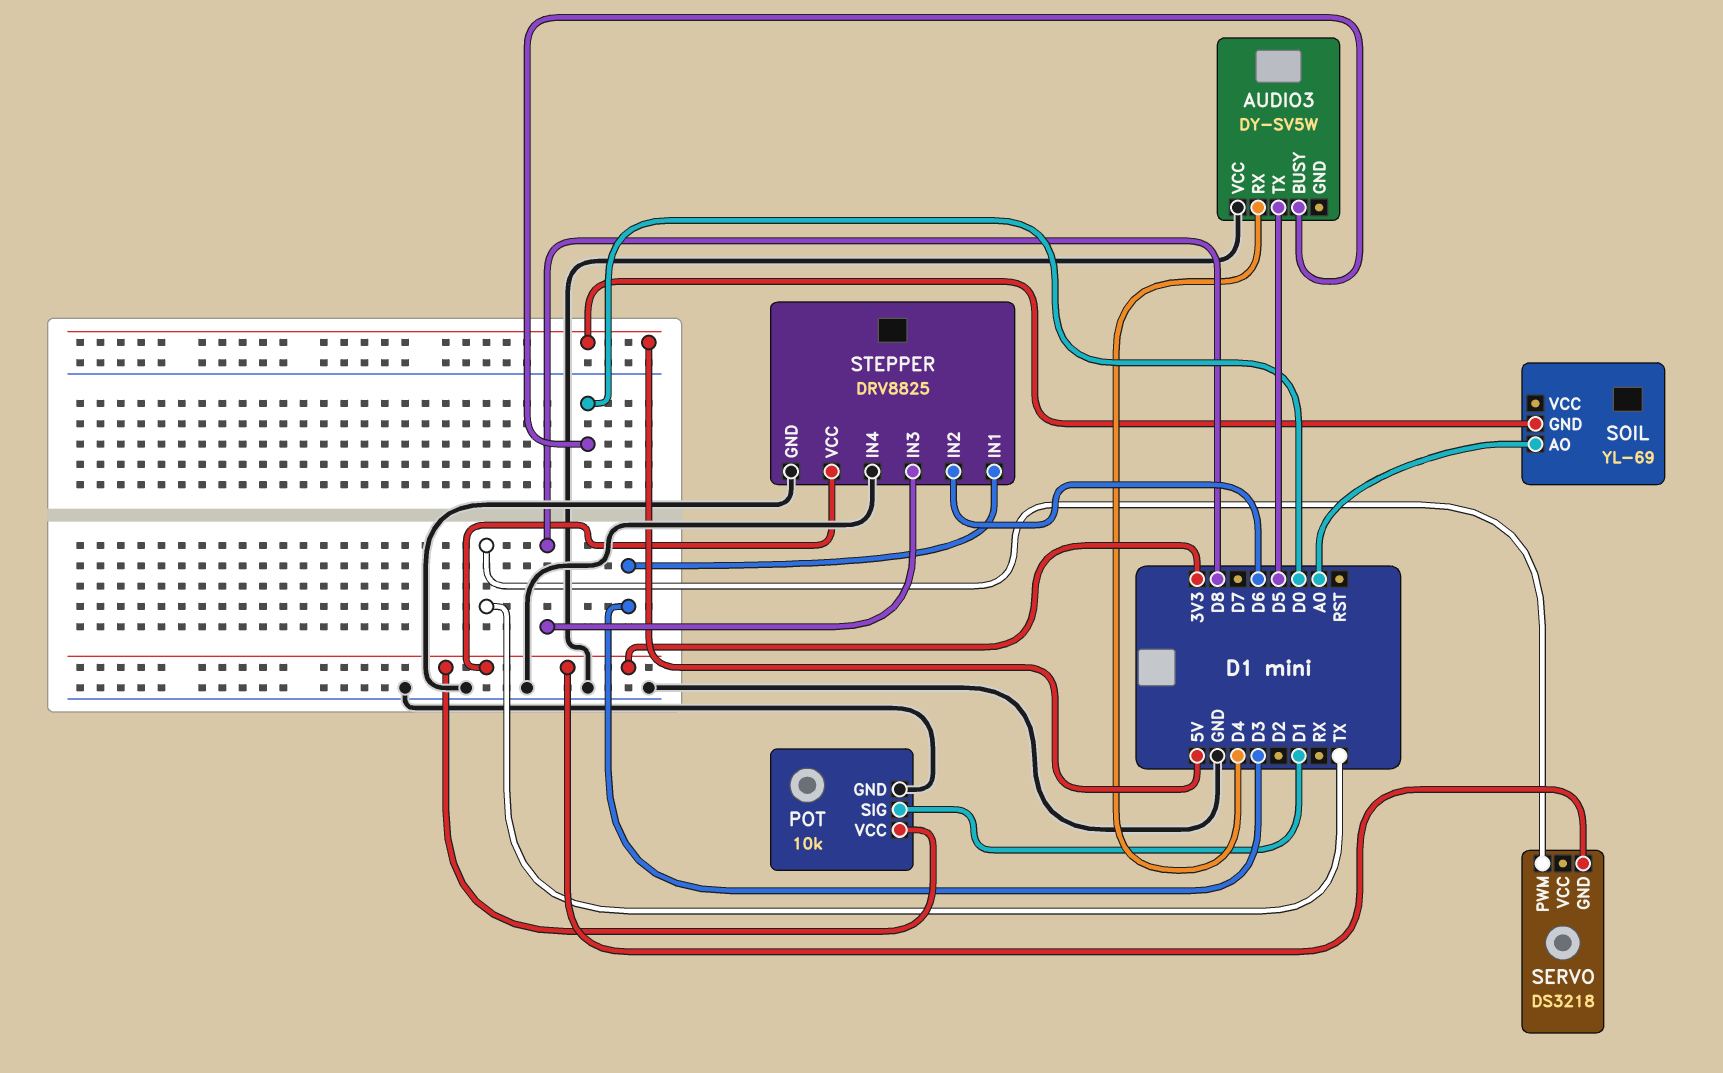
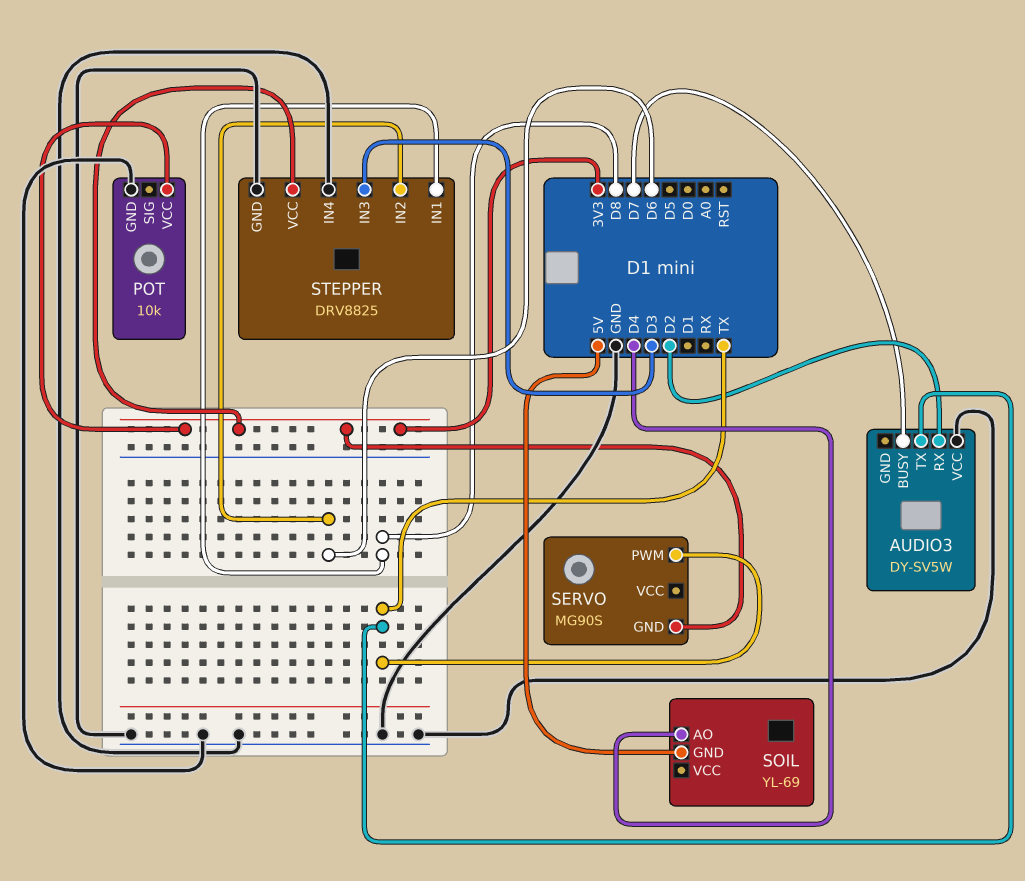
AUDIO3 pin BUSY: D0 -> D7
AUDIO3 pin RX: D4 -> D2
AUDIO3 pin TX: D5 -> TX
POT pin SIG: D1 -> none
SERVO: DS3218 -> MG90S
SOIL pin AO: A0 -> D4
STEPPER pin IN1: D3 -> D8
STEPPER pin IN3: D8 -> D3

